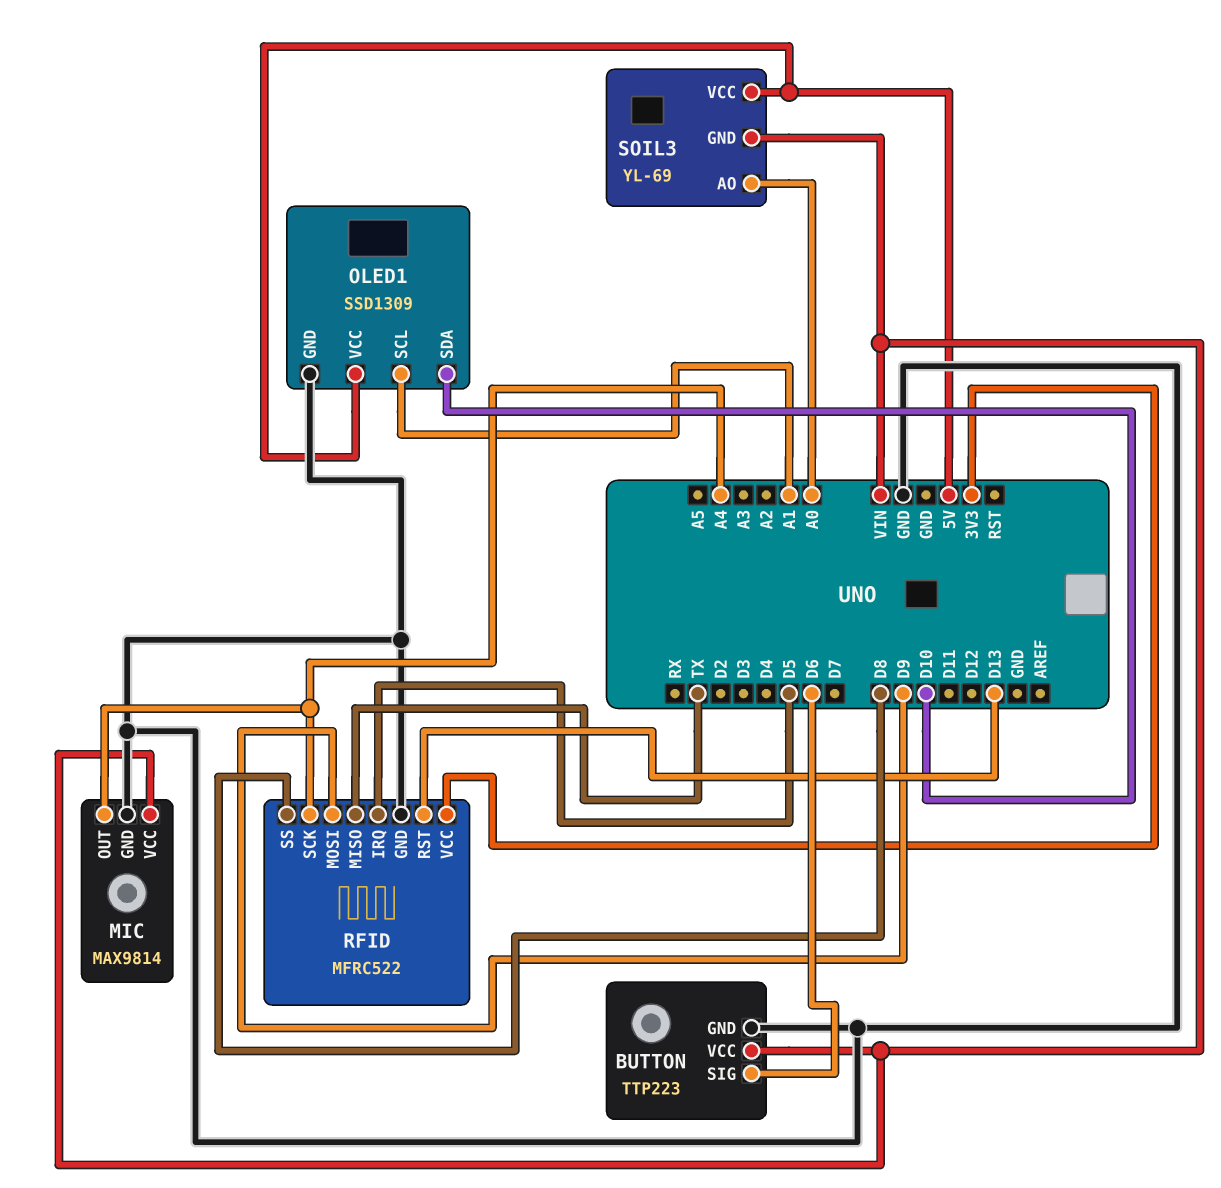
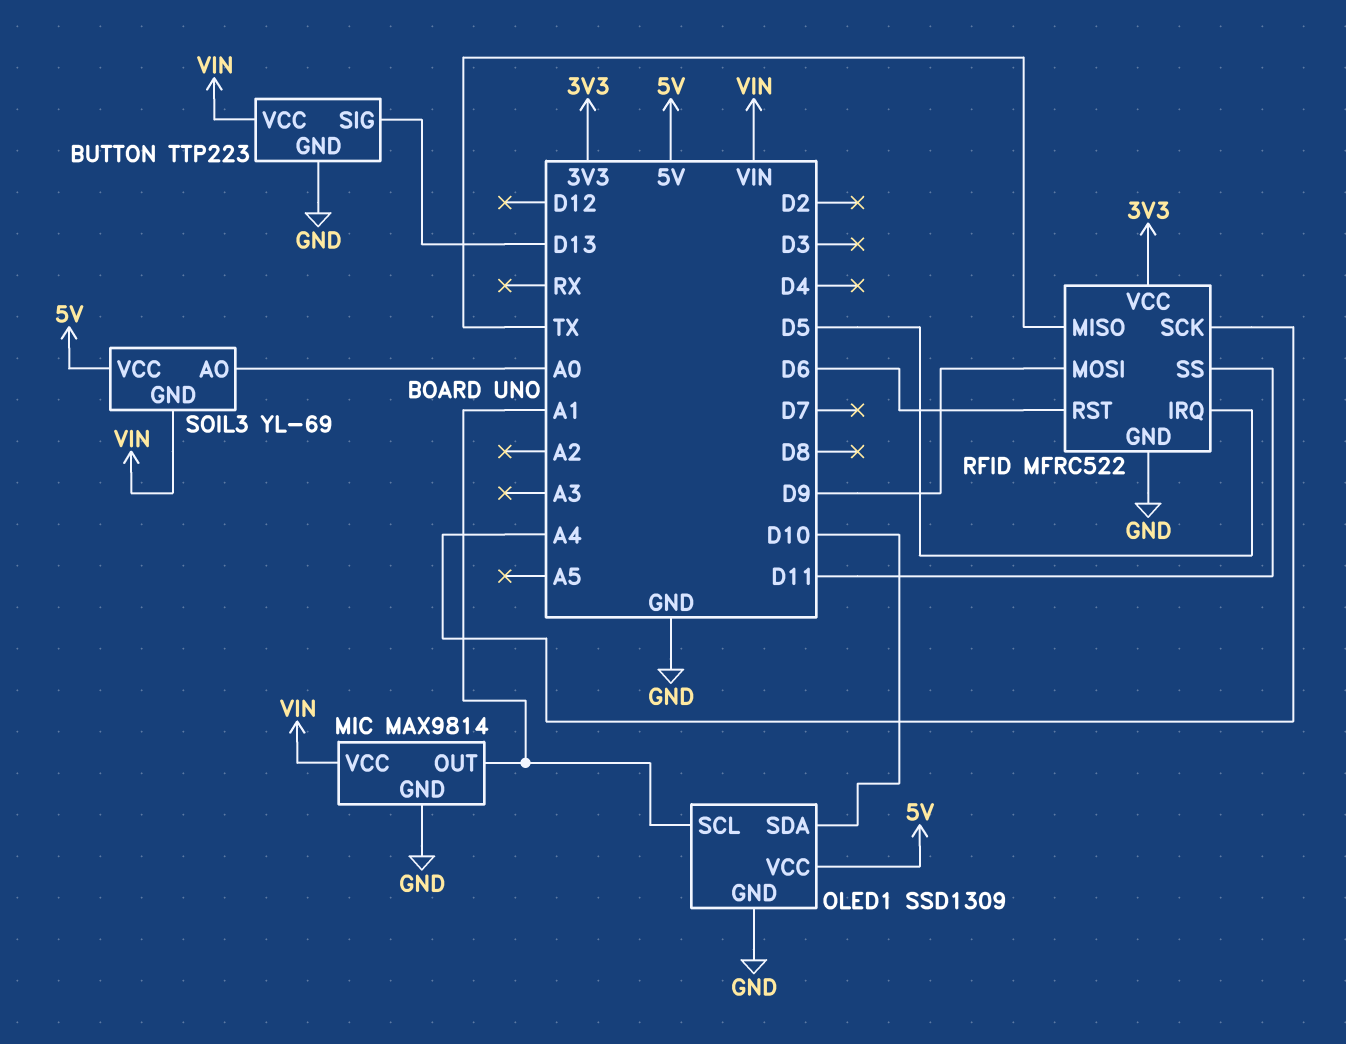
BUTTON pin SIG: D6 -> D13
MIC pin OUT: A4 -> A1
RFID pin RST: D13 -> D6
RFID pin SS: D8 -> D11

